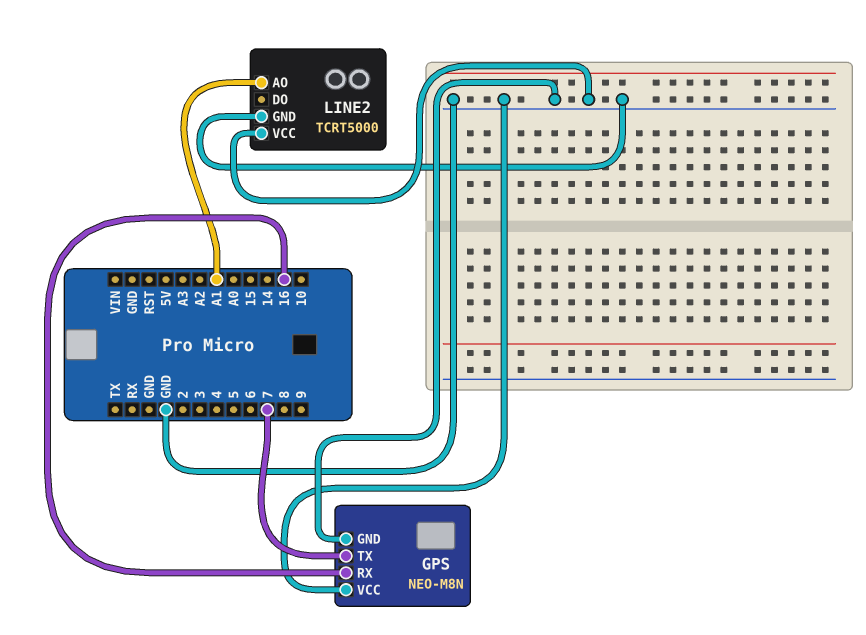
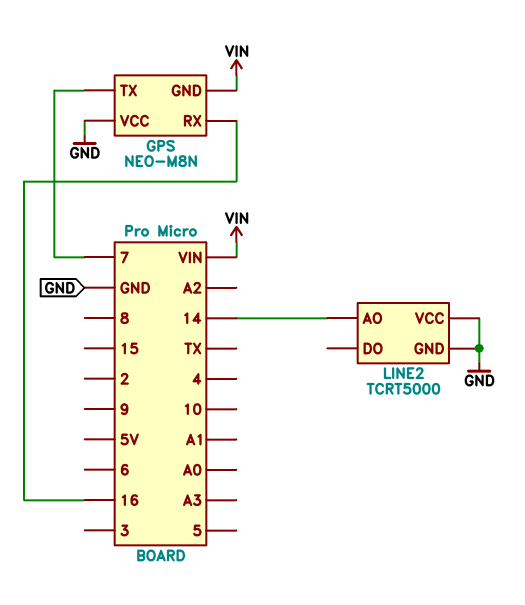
GPS pin GND: GND -> VIN
LINE2 pin AO: A1 -> 14

